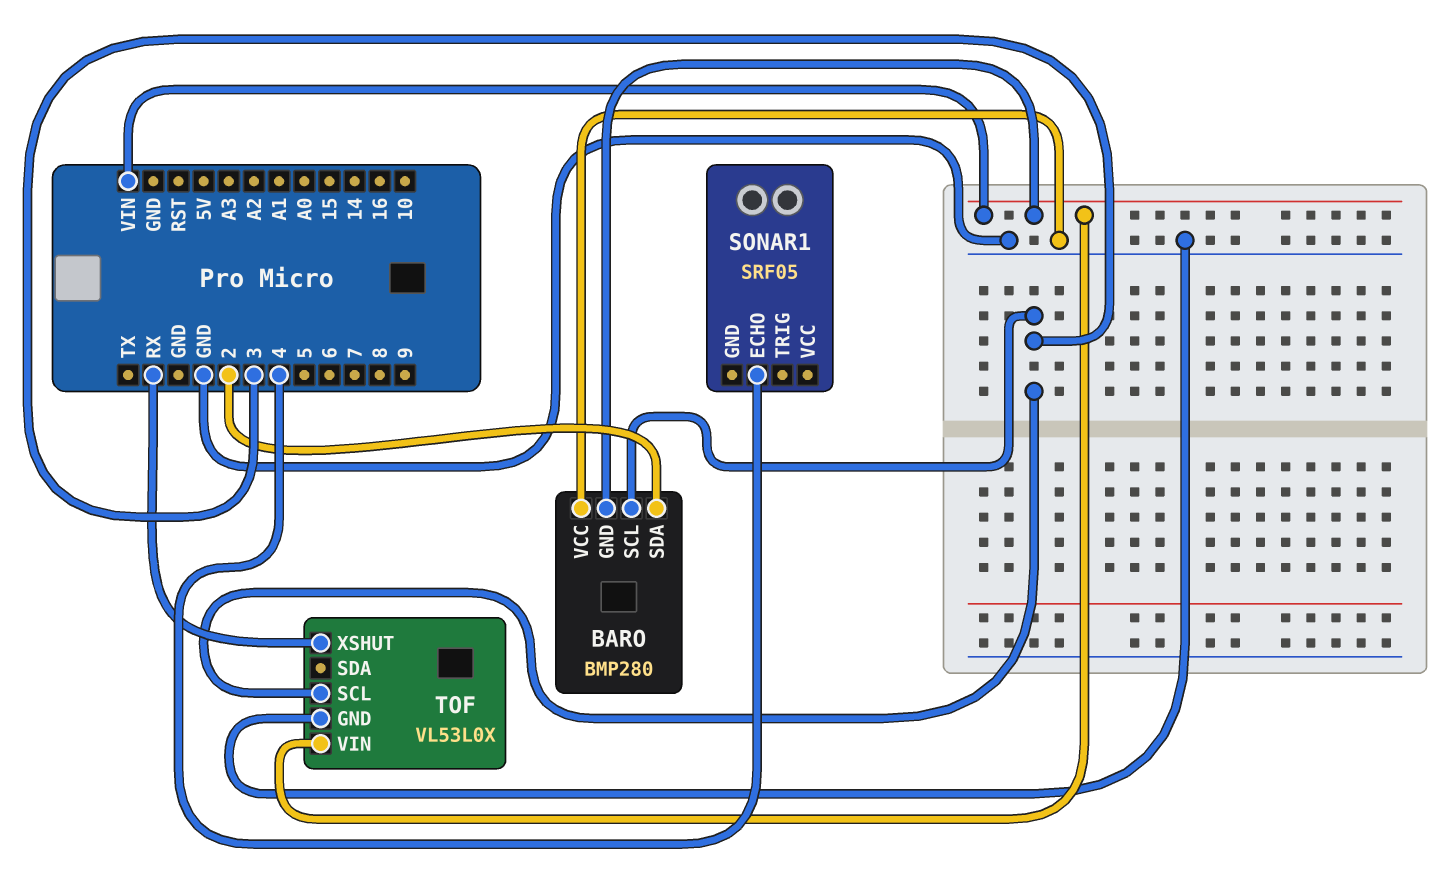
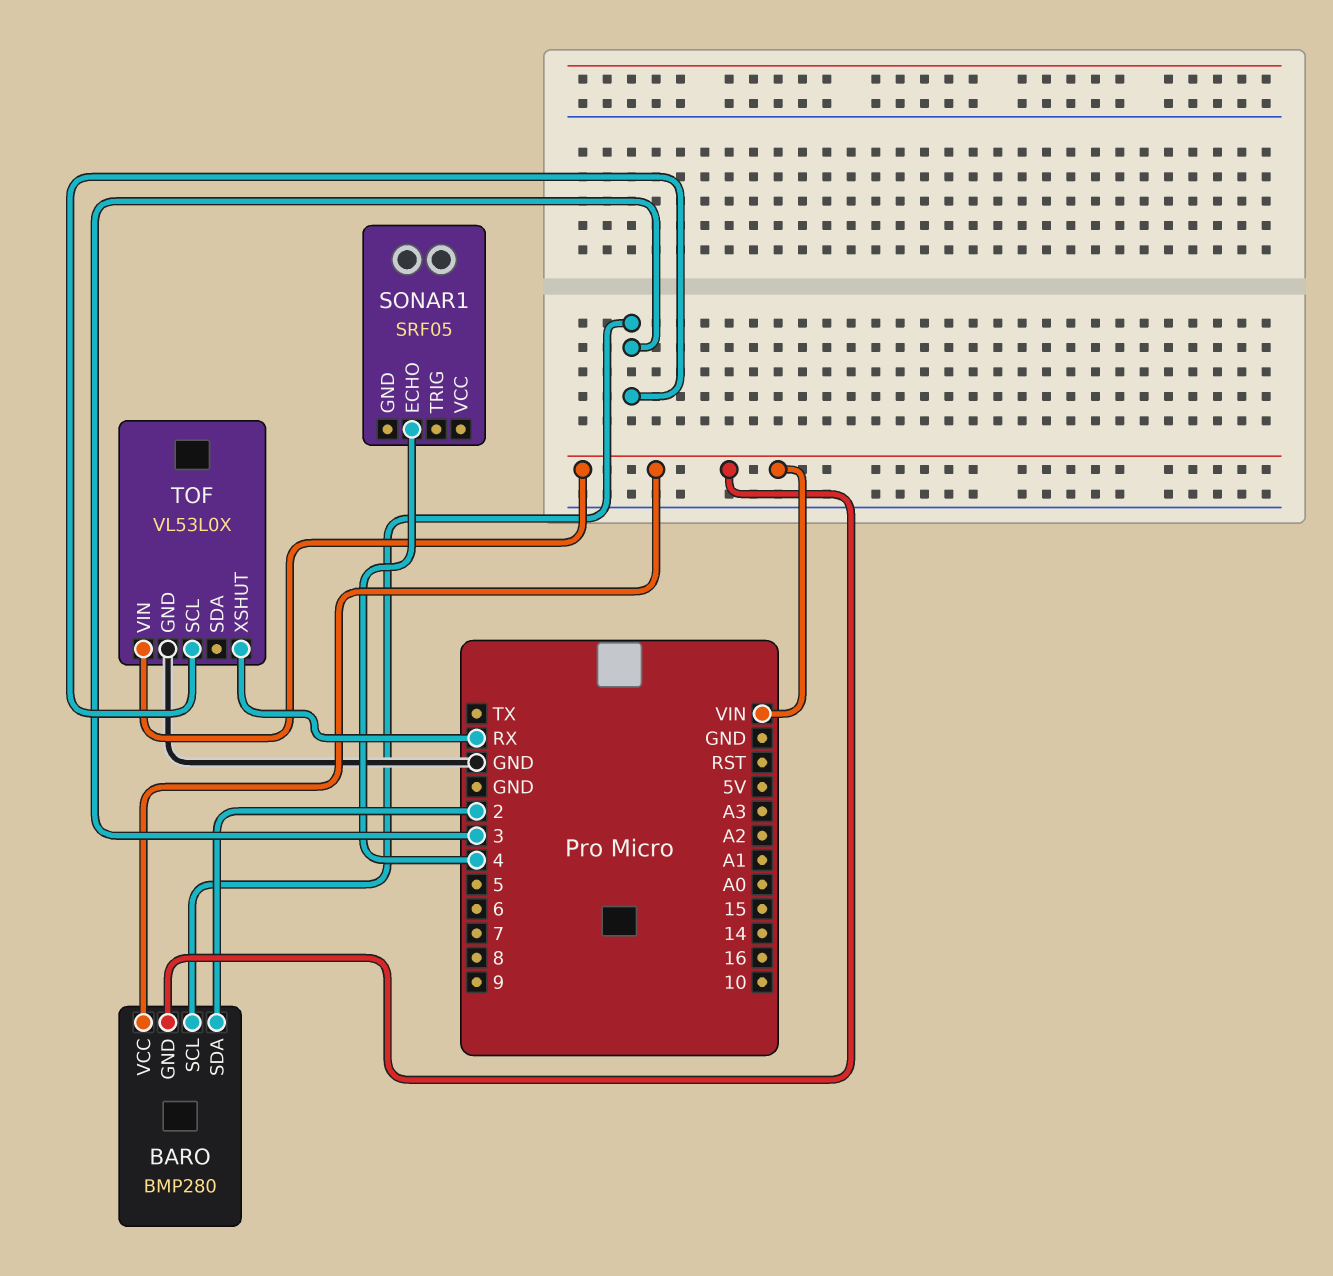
BARO pin VCC: GND -> VIN

